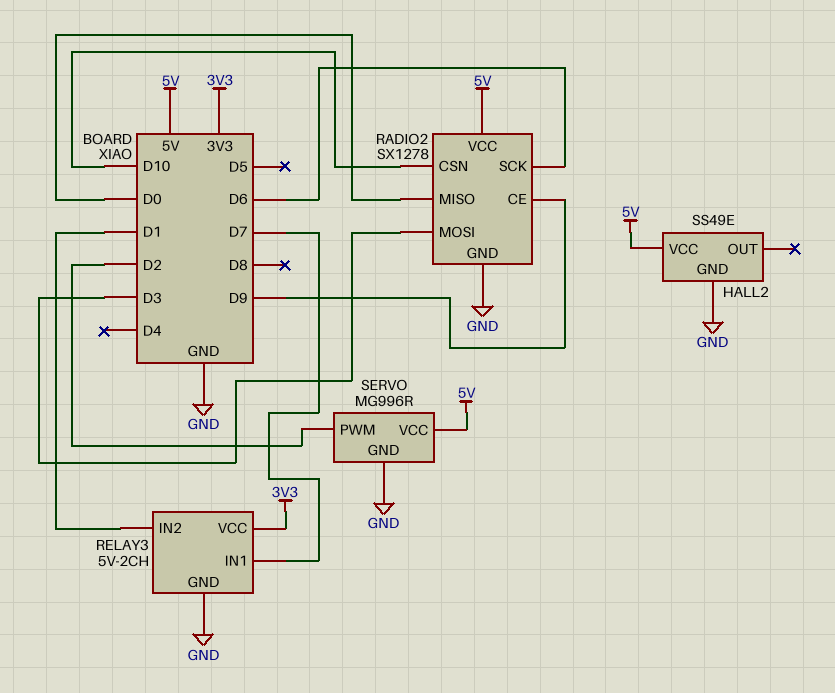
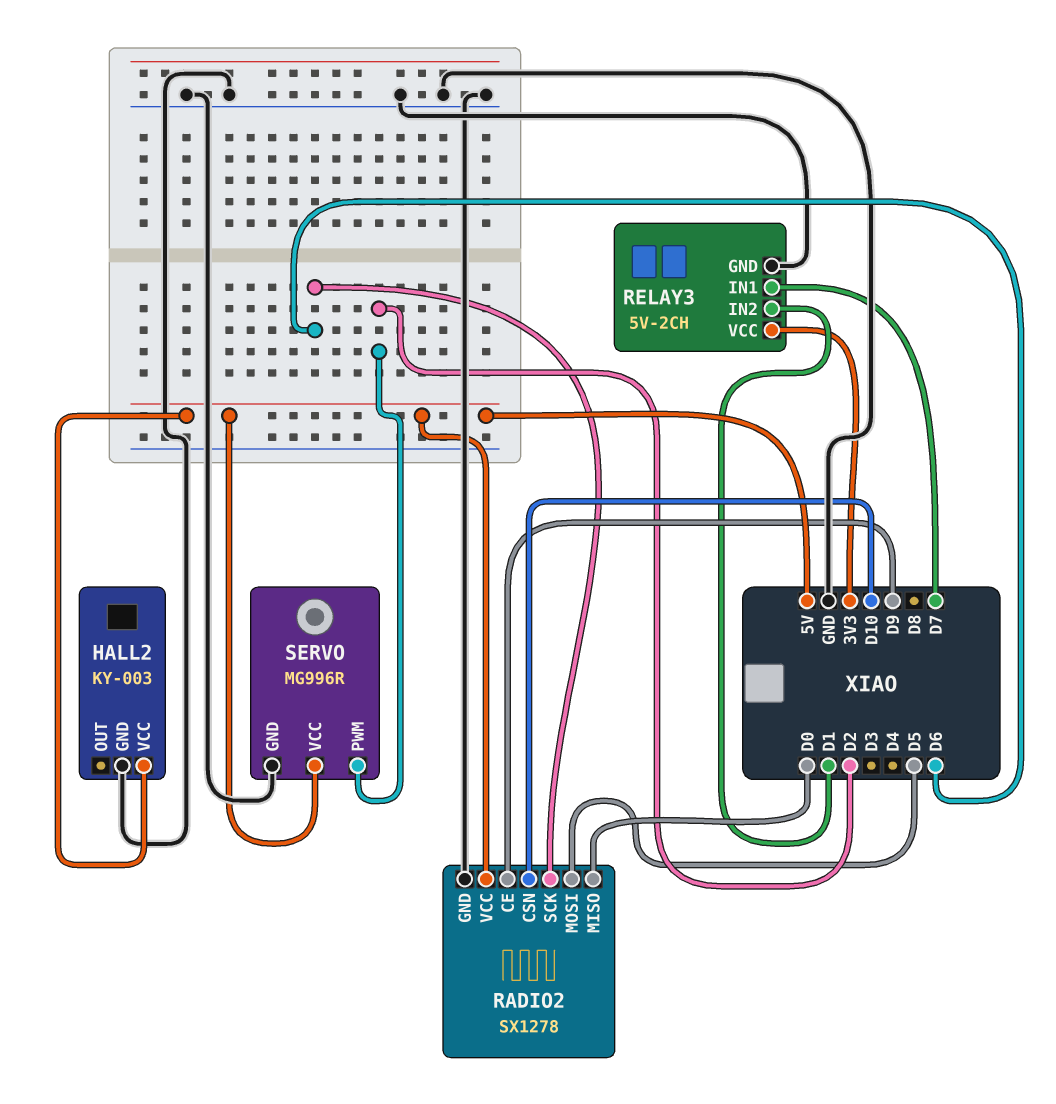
HALL2: SS49E -> KY-003
RADIO2 pin MOSI: D3 -> D5

